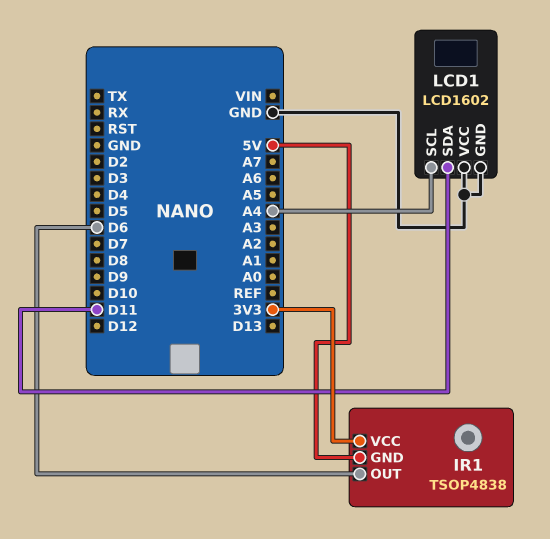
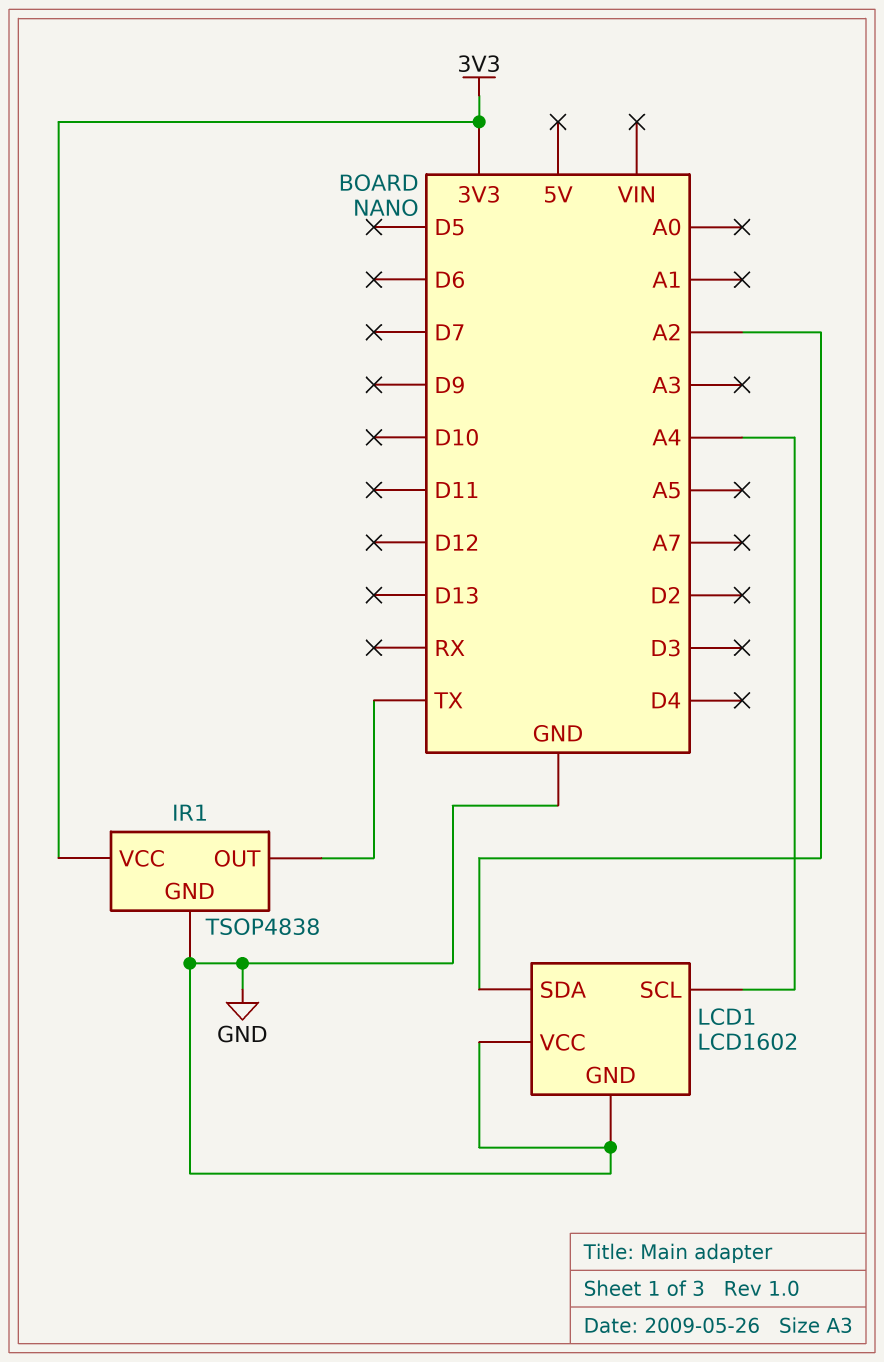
IR1 pin GND: 5V -> GND
IR1 pin OUT: D6 -> TX
LCD1 pin SDA: D11 -> A2

